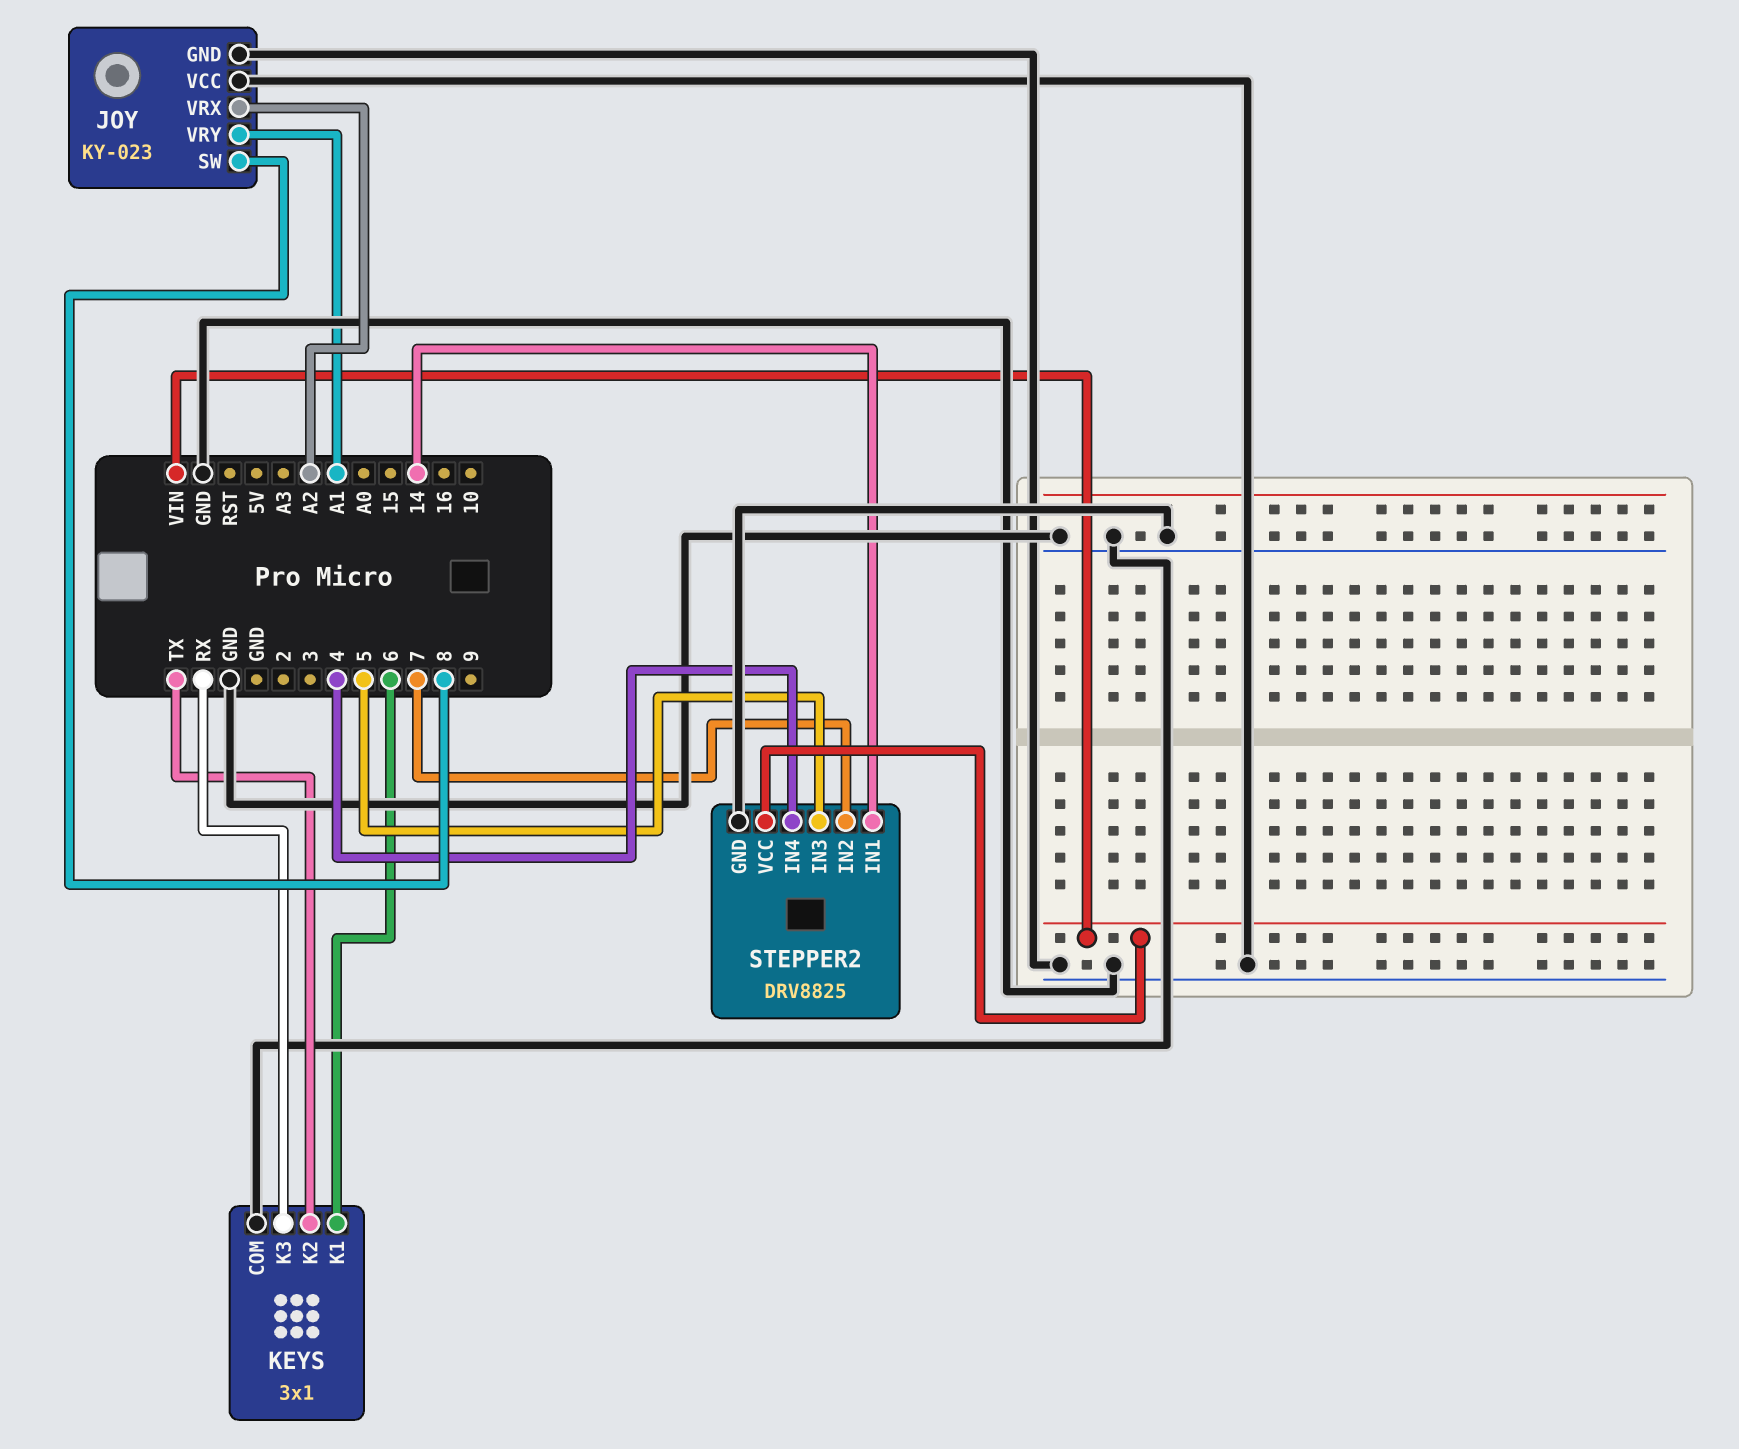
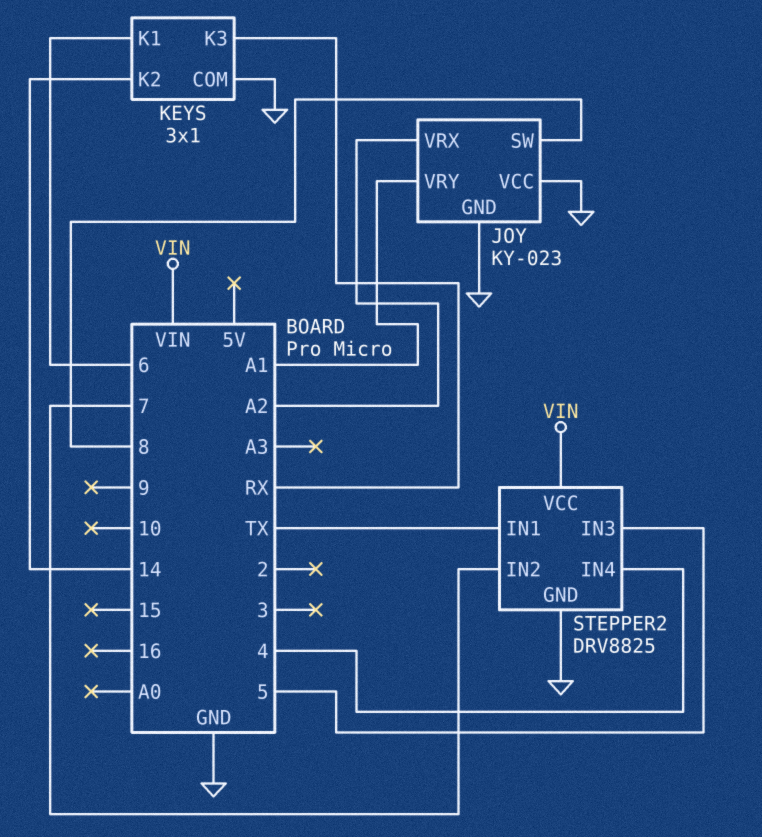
KEYS pin K2: TX -> 14
STEPPER2 pin IN1: 14 -> TX

